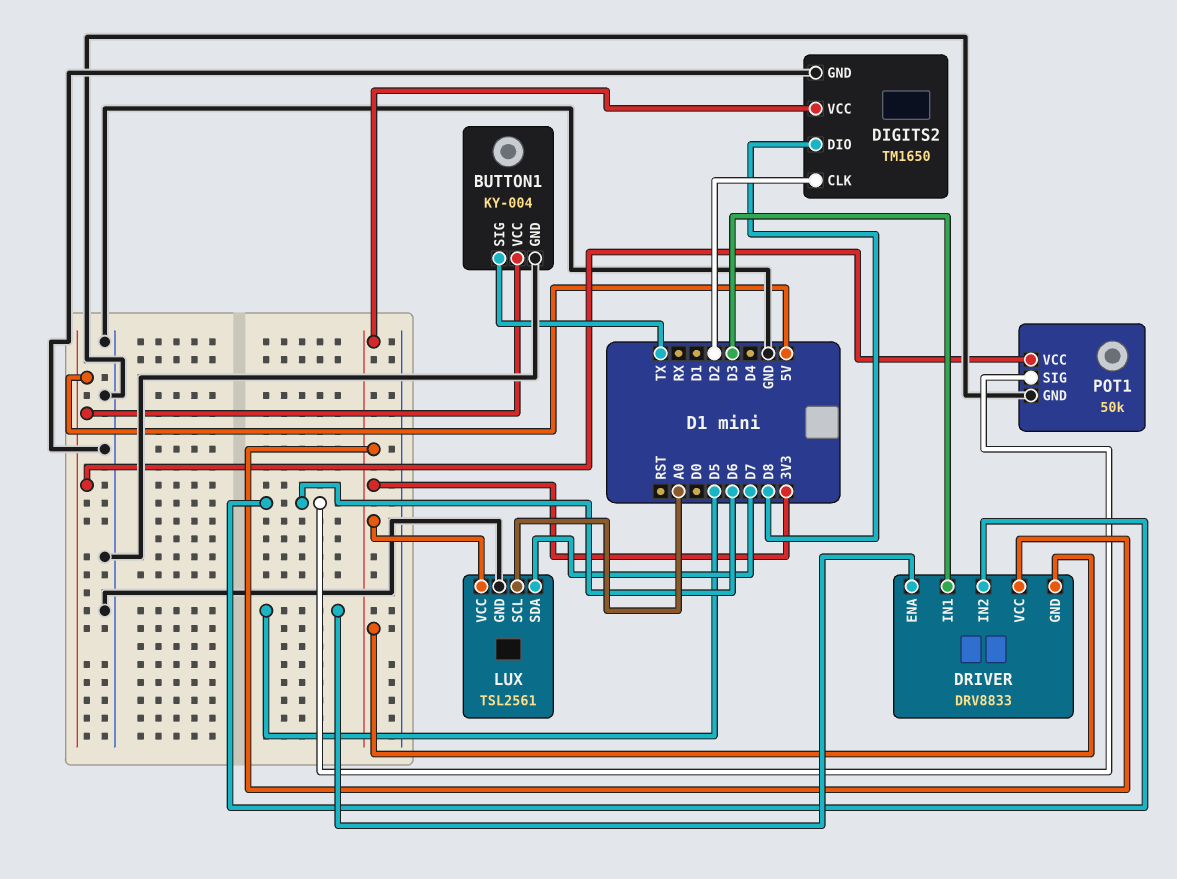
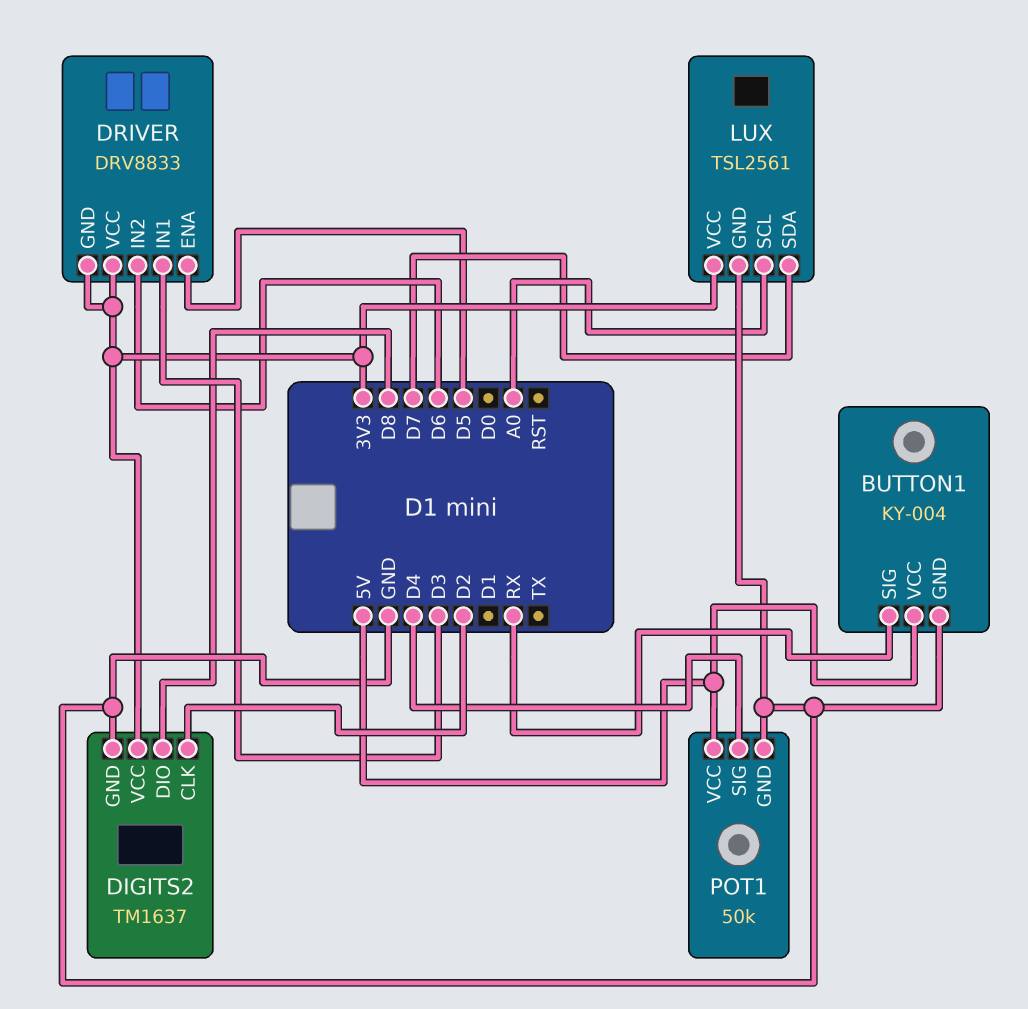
BUTTON1 pin SIG: TX -> RX
DIGITS2: TM1650 -> TM1637
POT1 pin SIG: D6 -> D4

